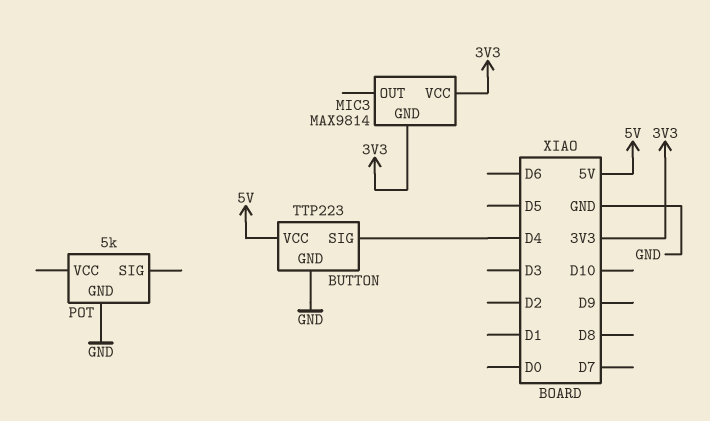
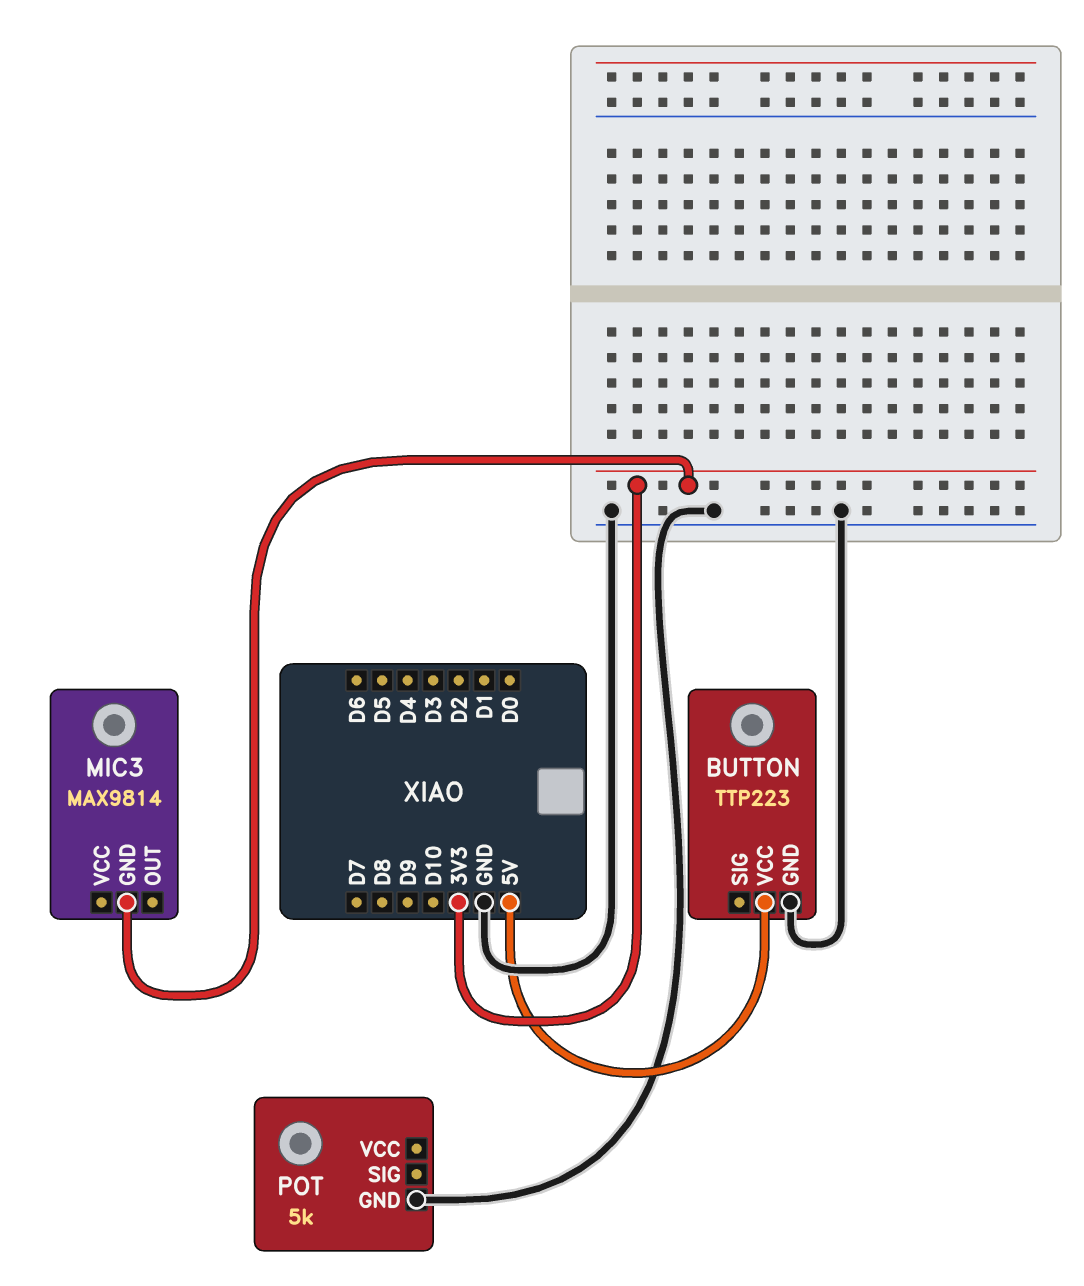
BUTTON pin SIG: D4 -> none
MIC3 pin VCC: 3V3 -> none

